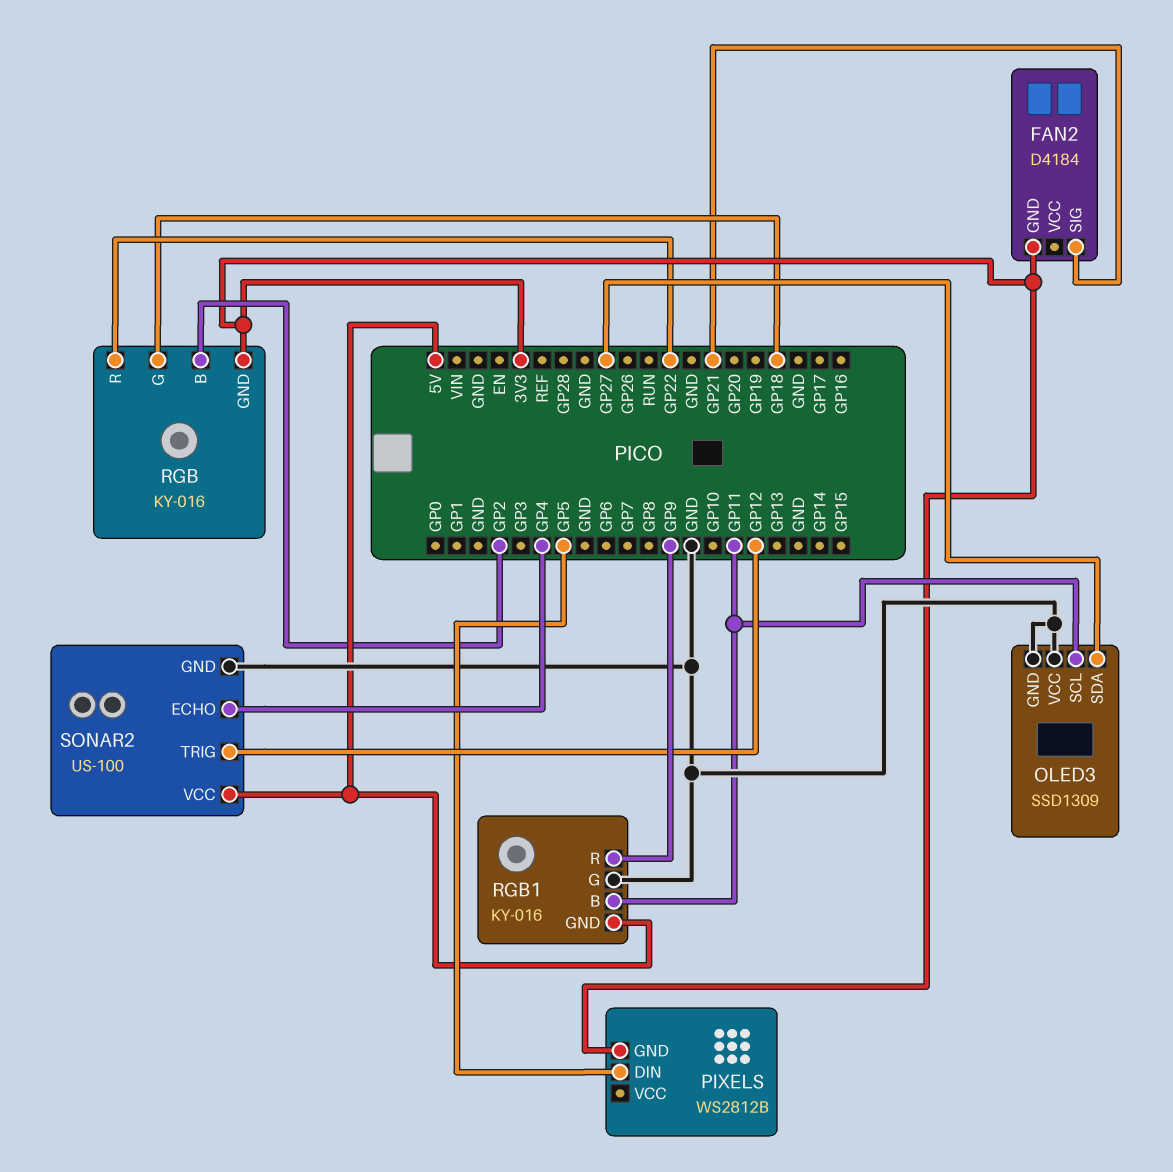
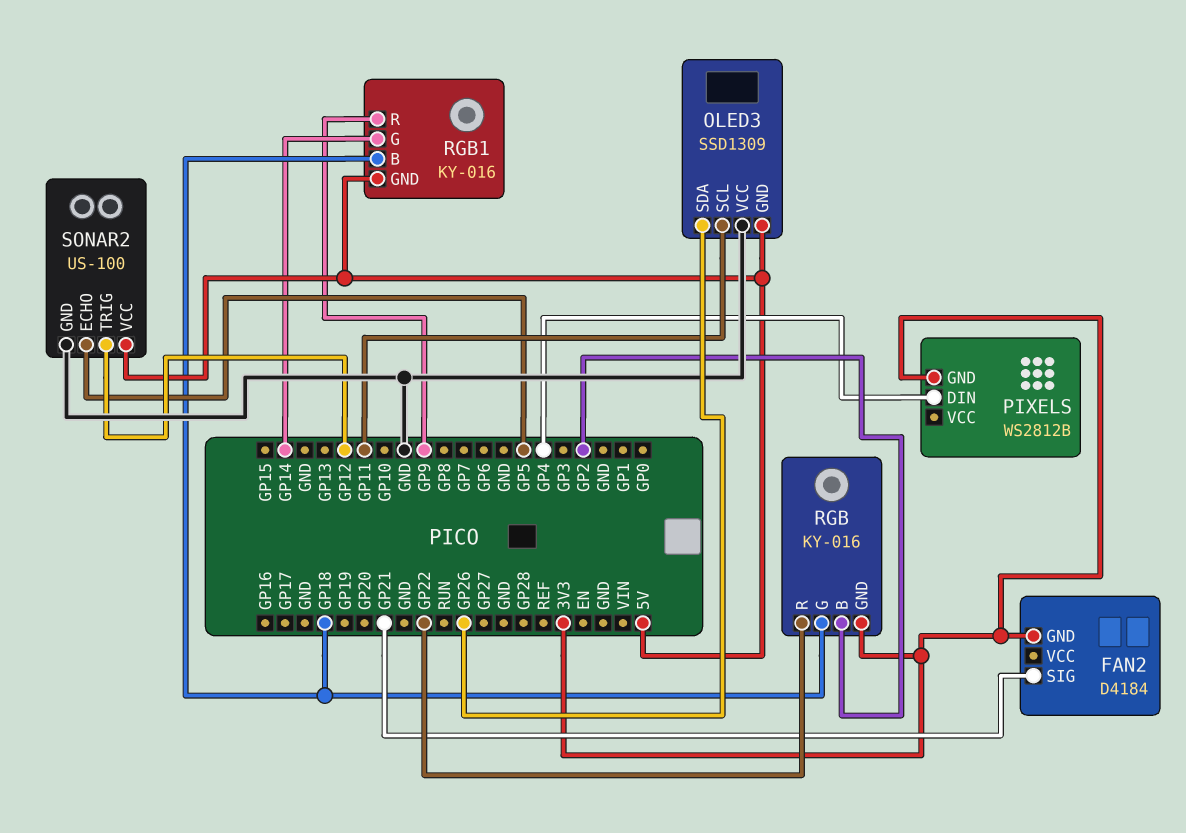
OLED3 pin GND: GND -> 5V
OLED3 pin SDA: GP27 -> GP26
PIXELS pin DIN: GP5 -> GP4
RGB1 pin B: GP11 -> GP18
RGB1 pin G: GND -> GP14
SONAR2 pin ECHO: GP4 -> GP5

